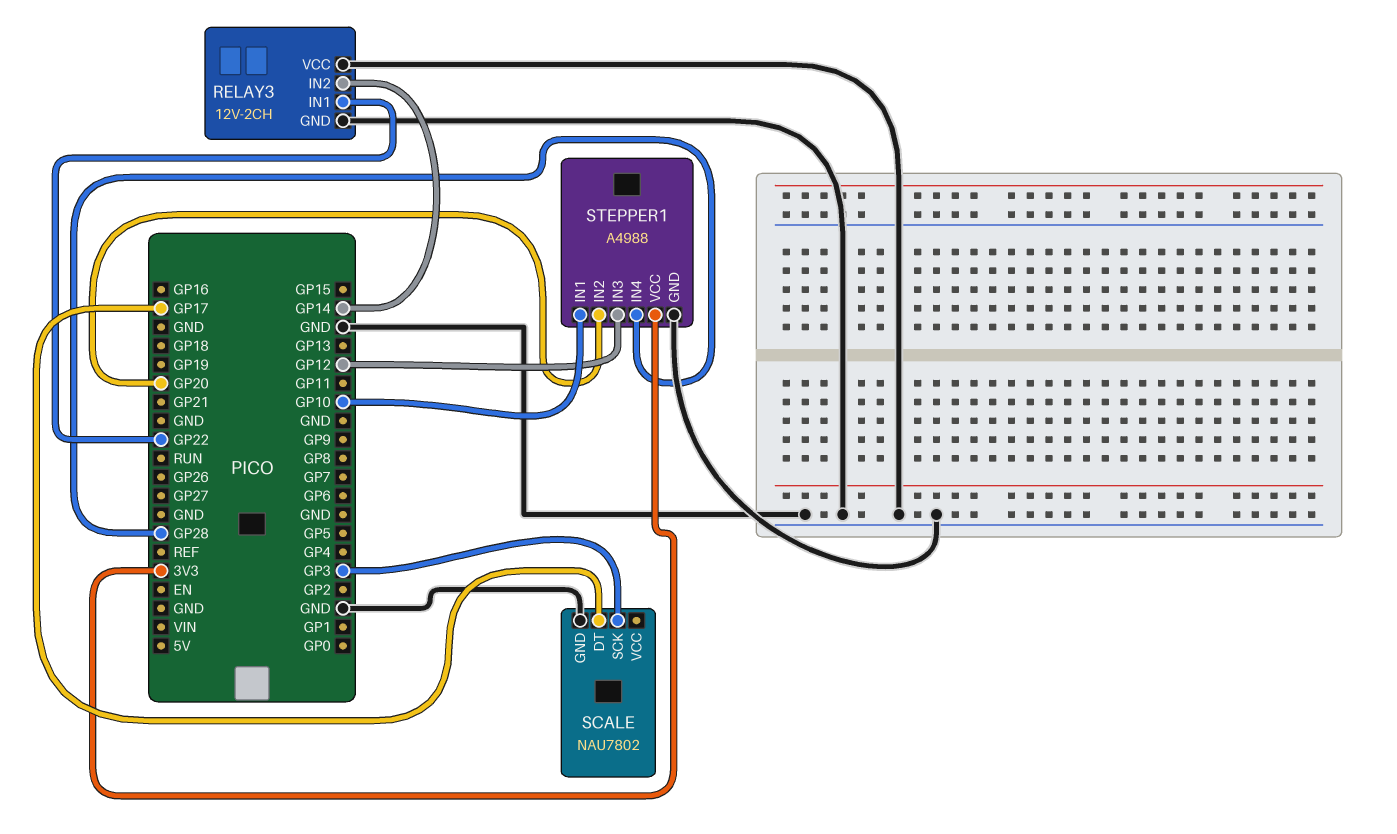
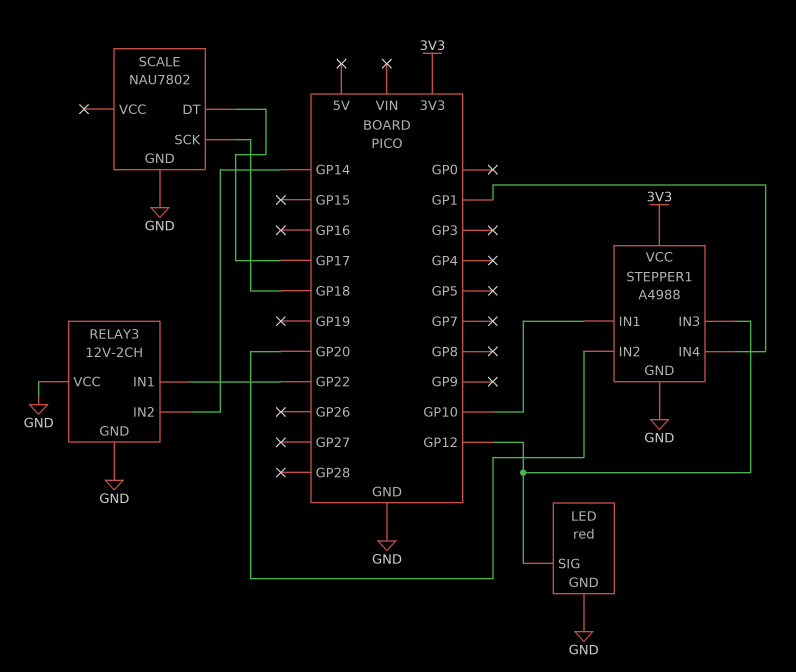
LED: none -> red
LED pin GND: none -> GND
LED pin SIG: none -> GP12
SCALE pin SCK: GP3 -> GP18
STEPPER1 pin IN4: GP28 -> GP1

